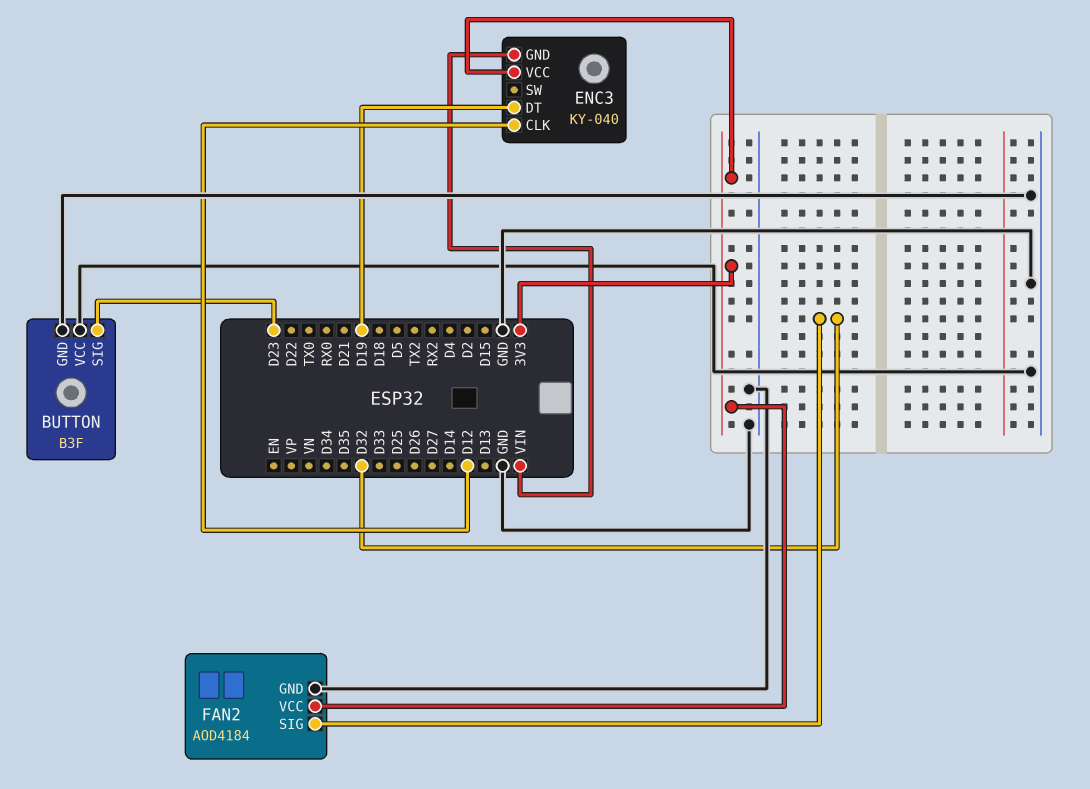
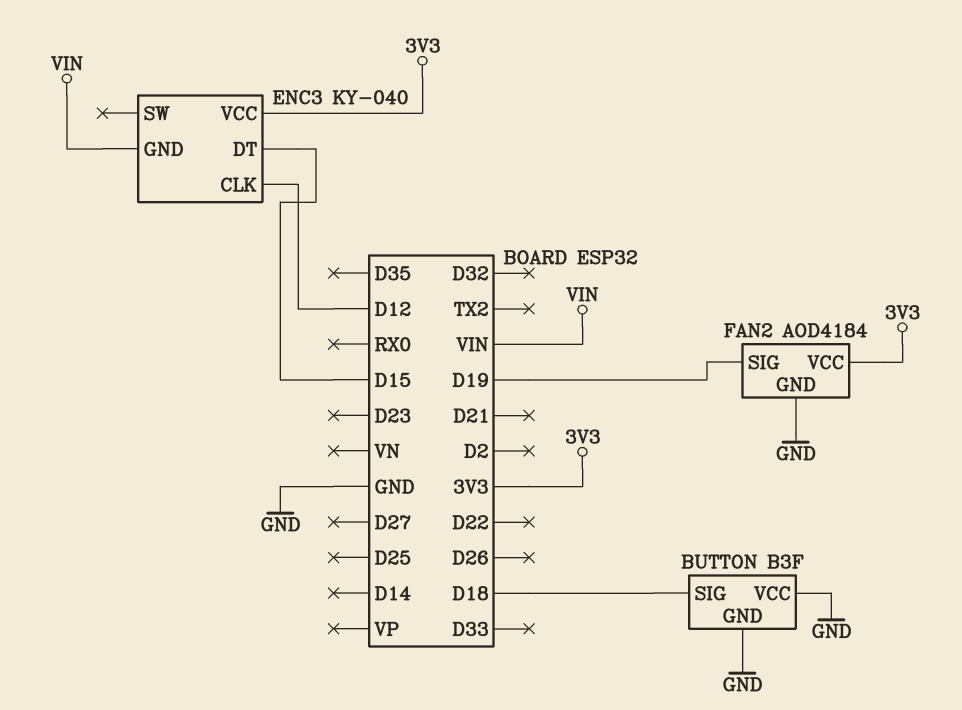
BUTTON pin SIG: D23 -> D18
ENC3 pin DT: D19 -> D15
FAN2 pin SIG: D32 -> D19

